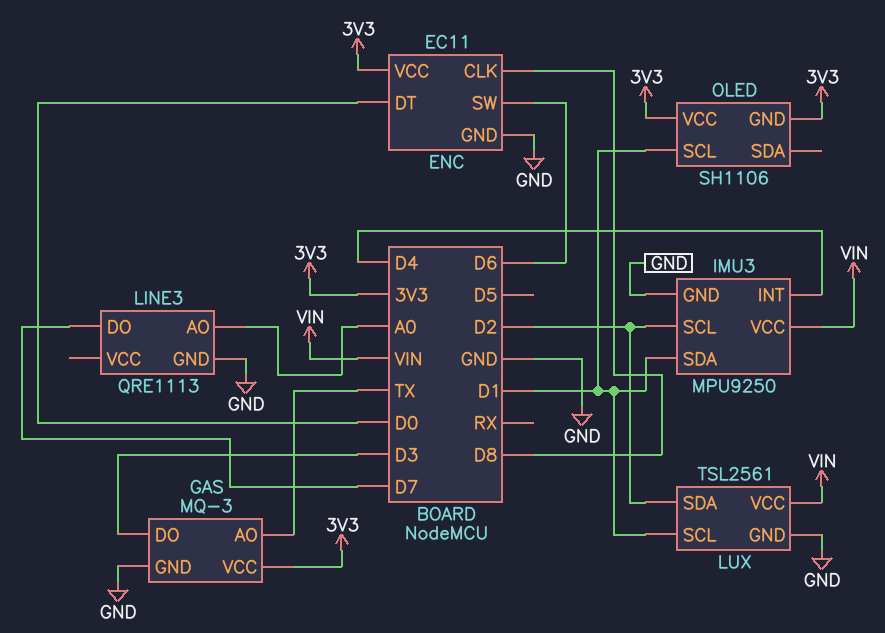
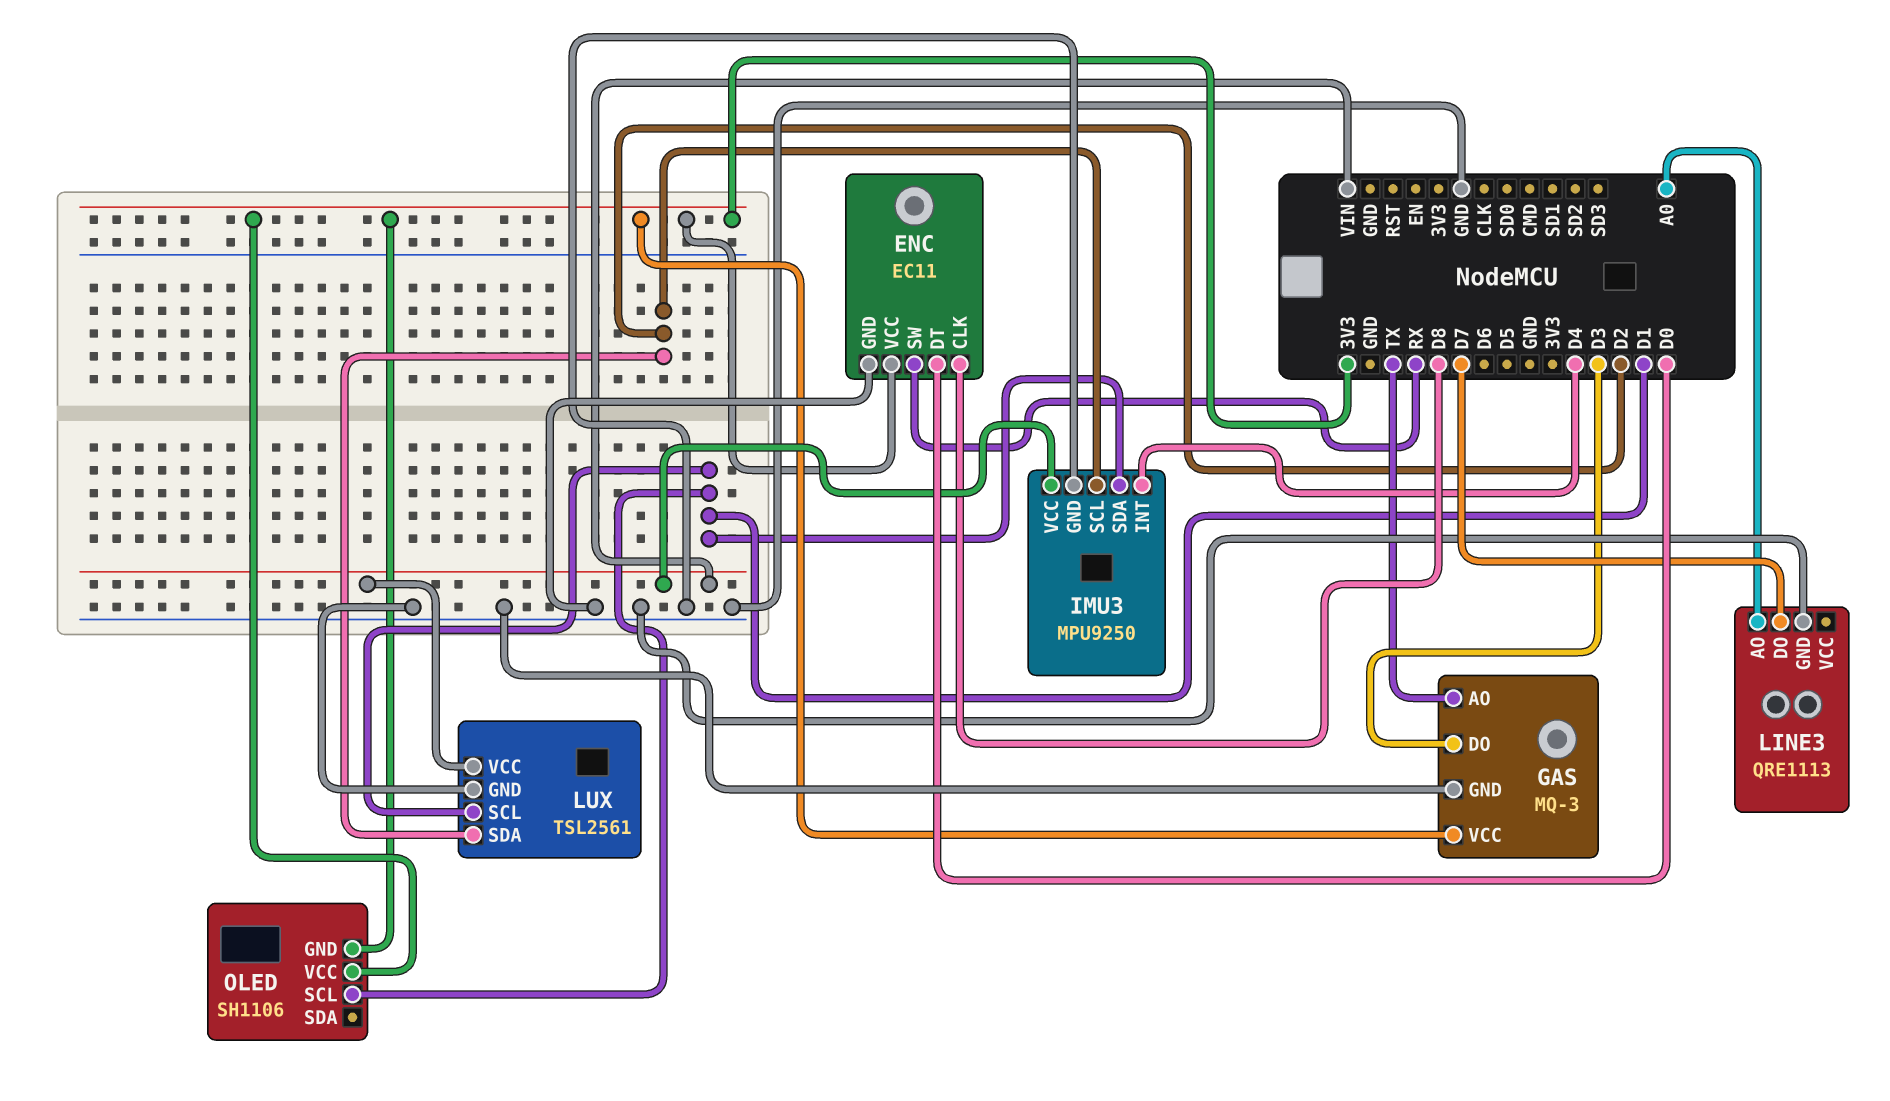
ENC pin SW: D6 -> RX

